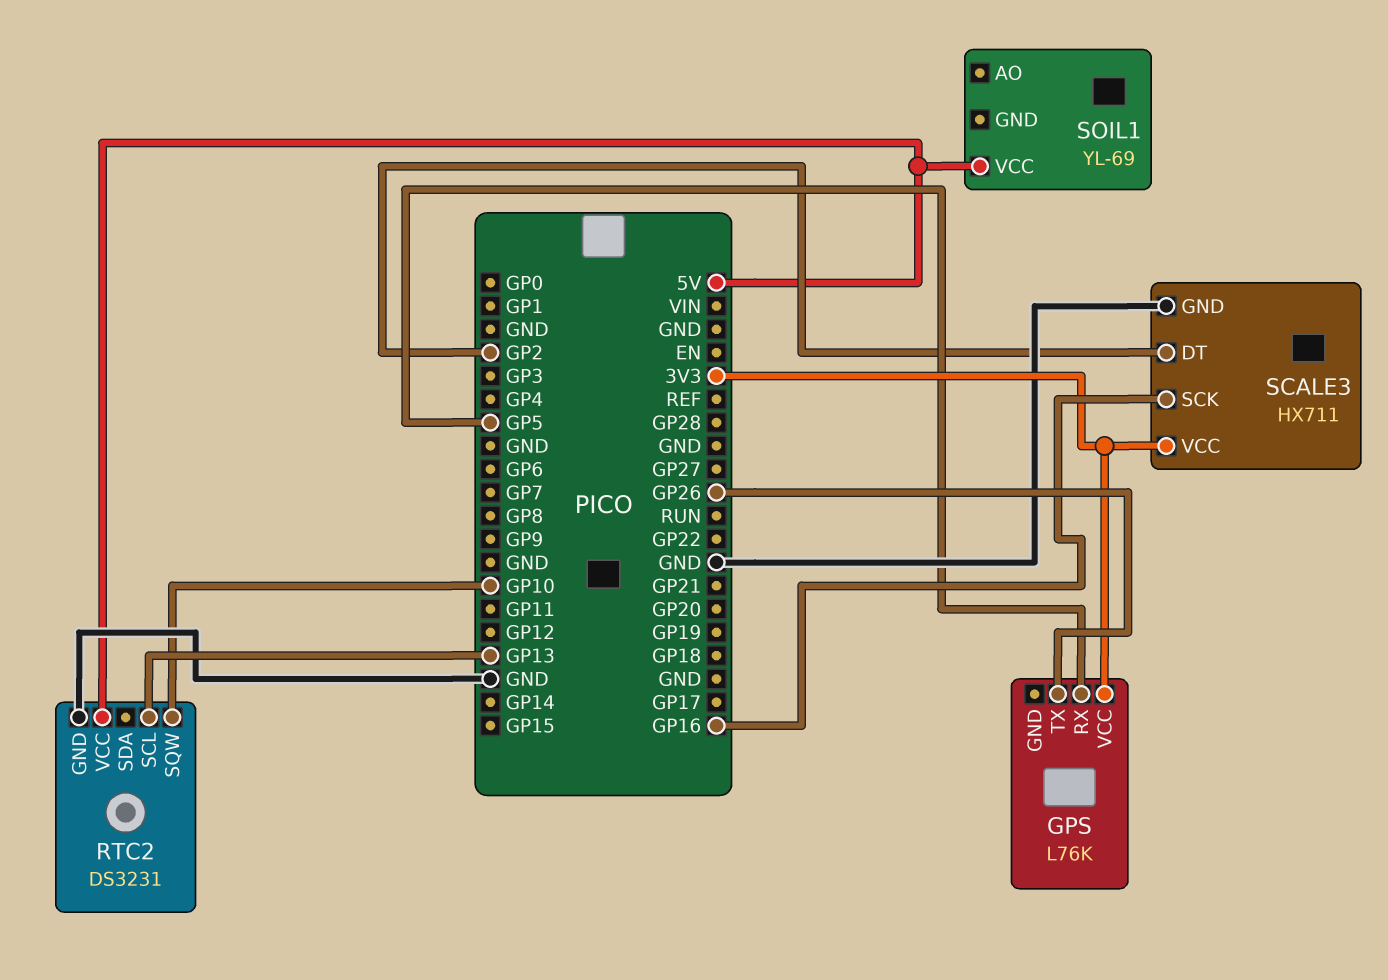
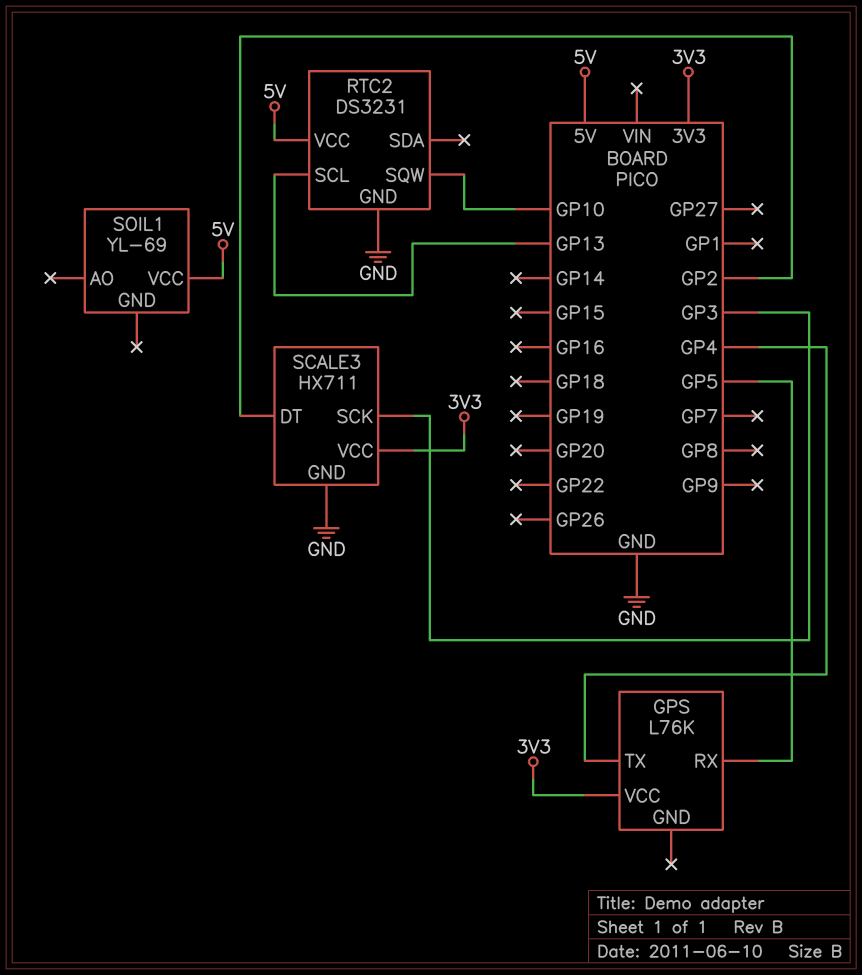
GPS pin TX: GP26 -> GP4
SCALE3 pin SCK: GP16 -> GP3

